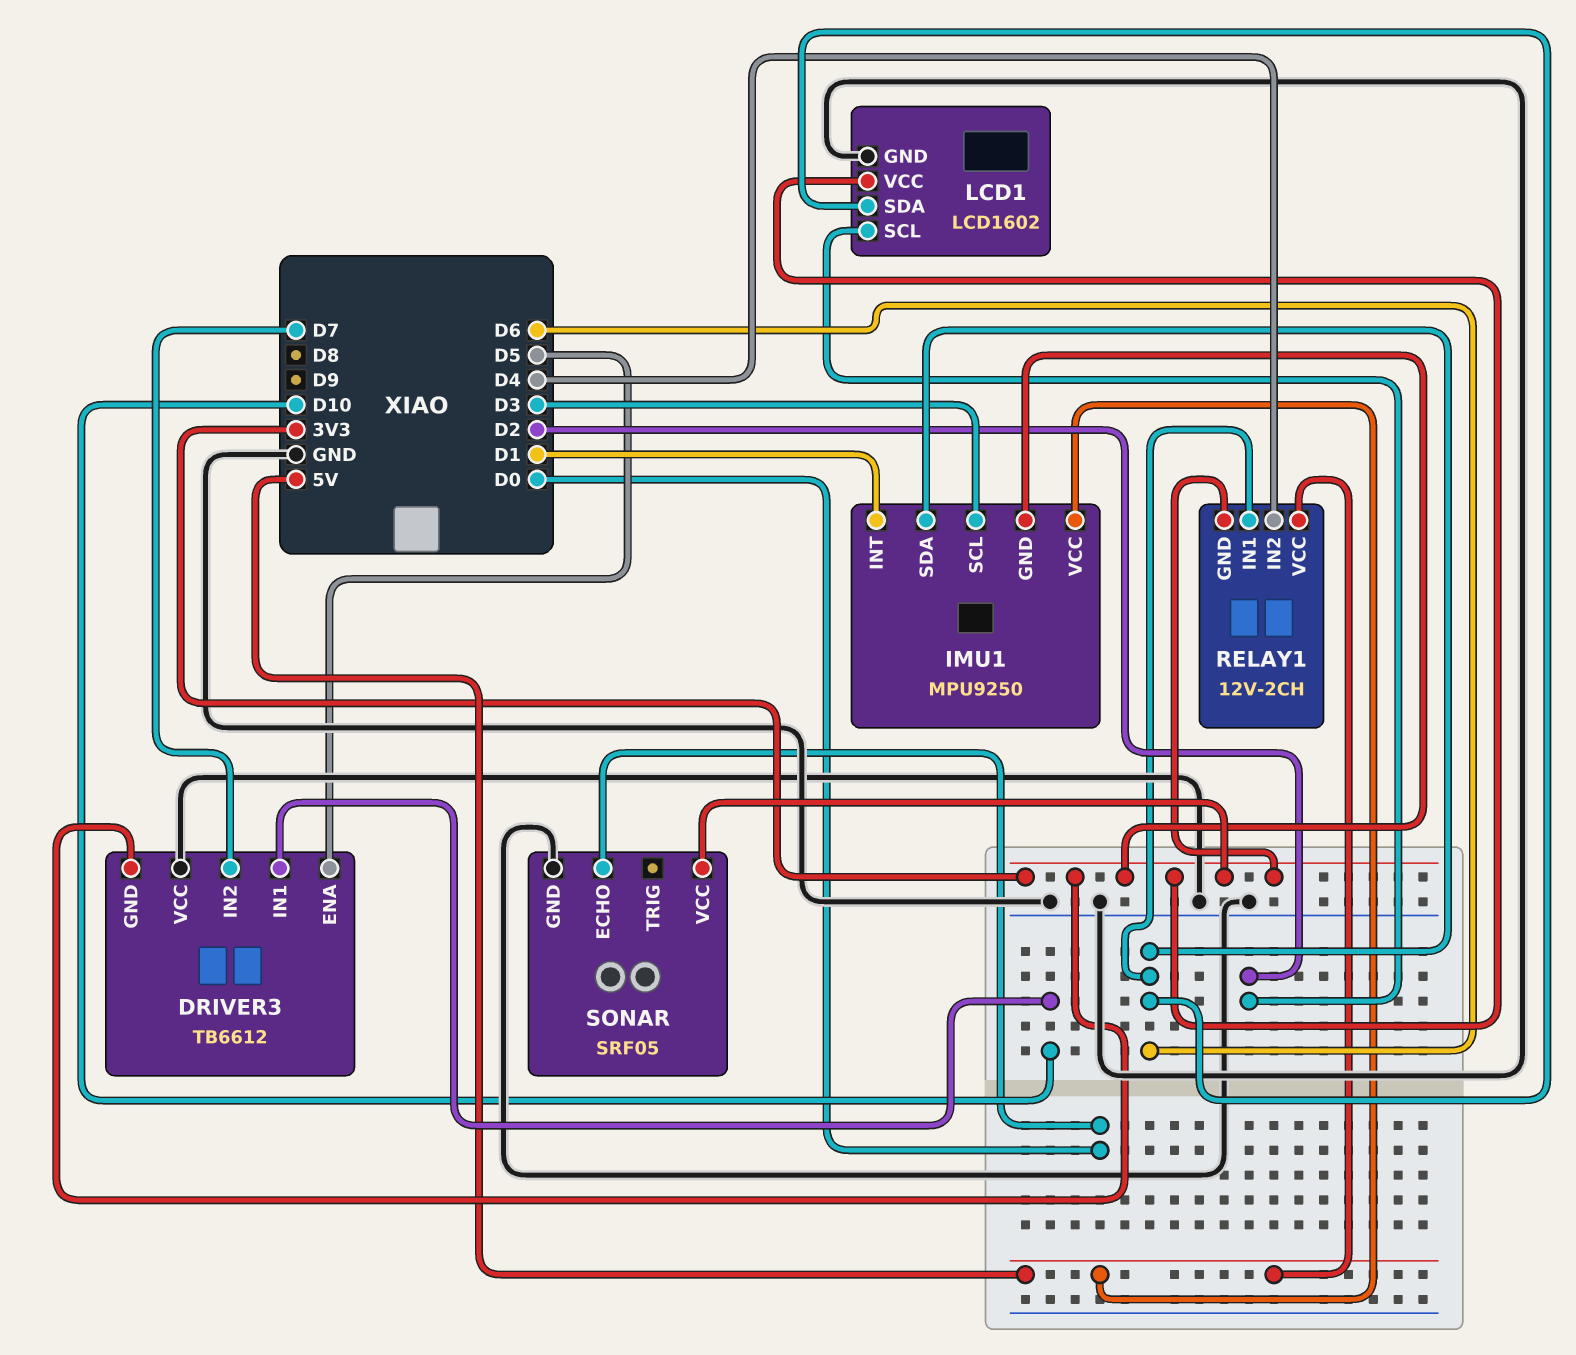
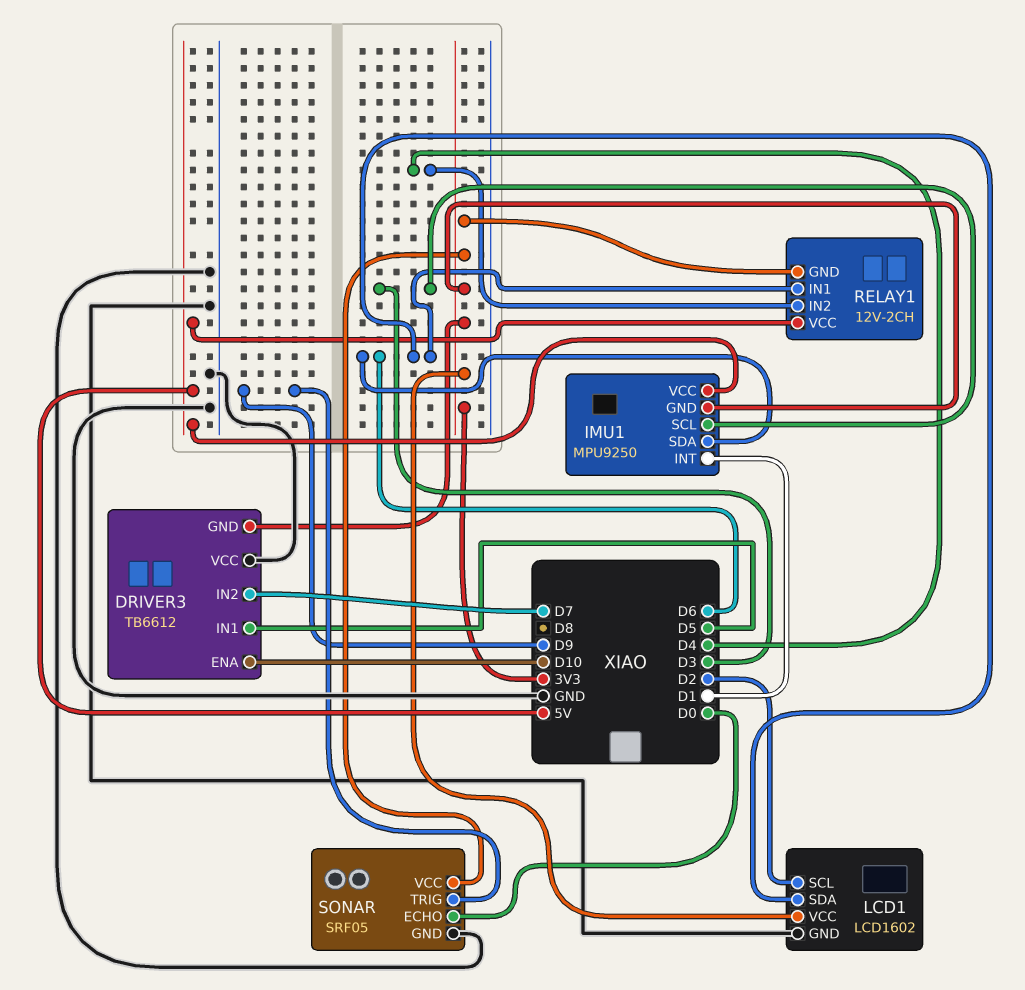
DRIVER3 pin ENA: D5 -> D10
DRIVER3 pin IN1: D10 -> D5
SONAR pin TRIG: none -> D9

